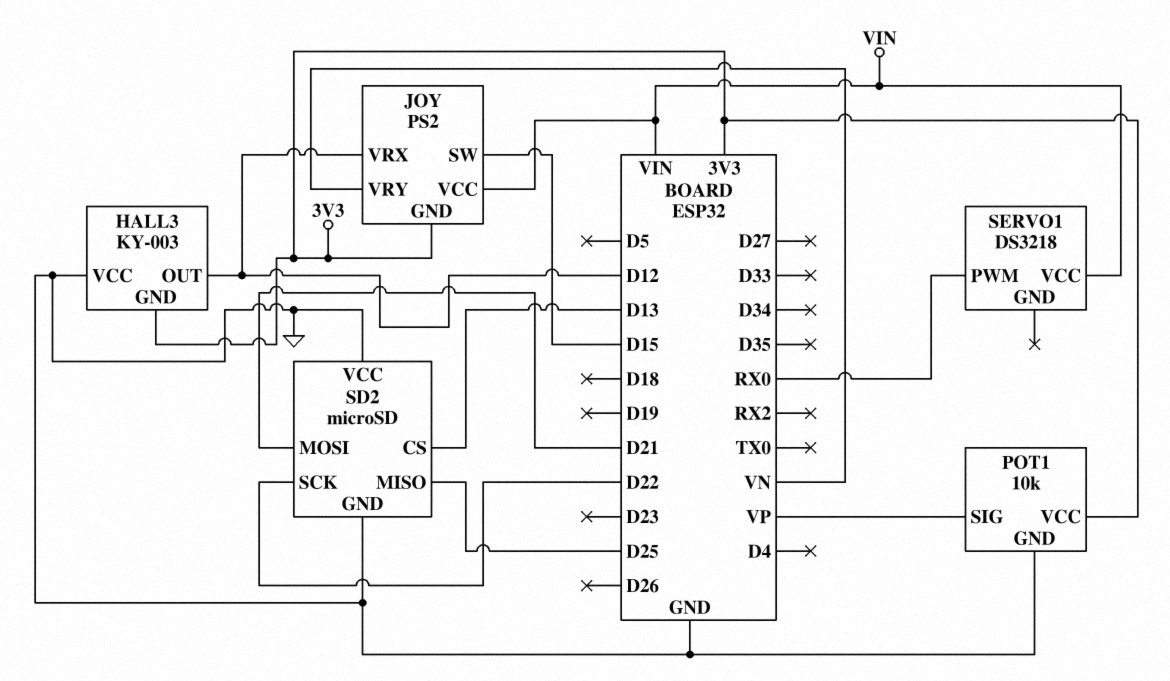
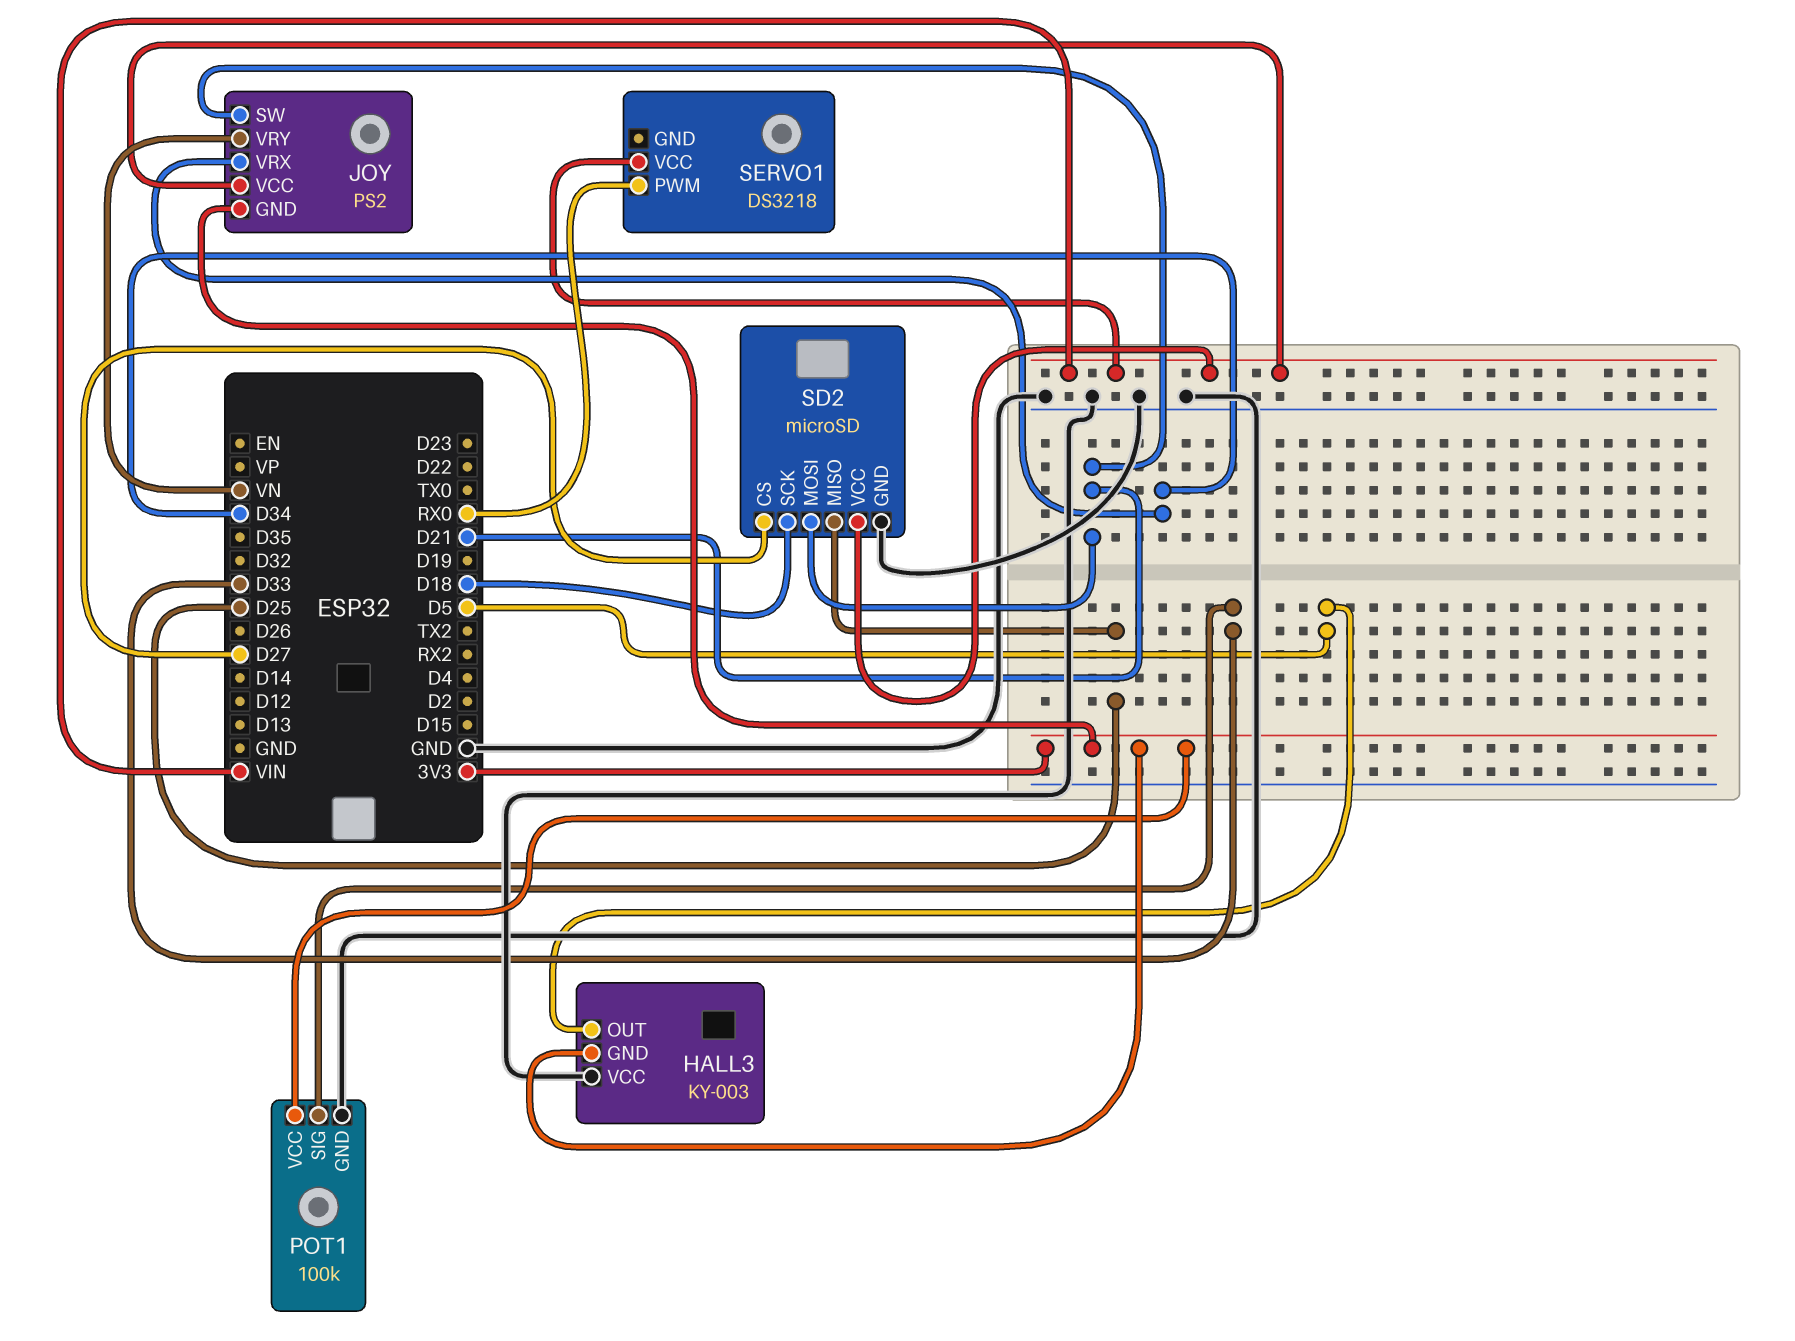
HALL3 pin OUT: D12 -> D5
JOY pin SW: D15 -> D21
JOY pin VRX: D12 -> D34
POT1: 10k -> 100k
POT1 pin SIG: VP -> D33
SD2 pin CS: D13 -> D27
SD2 pin SCK: D22 -> D18
SD2 pin VCC: GND -> VIN

